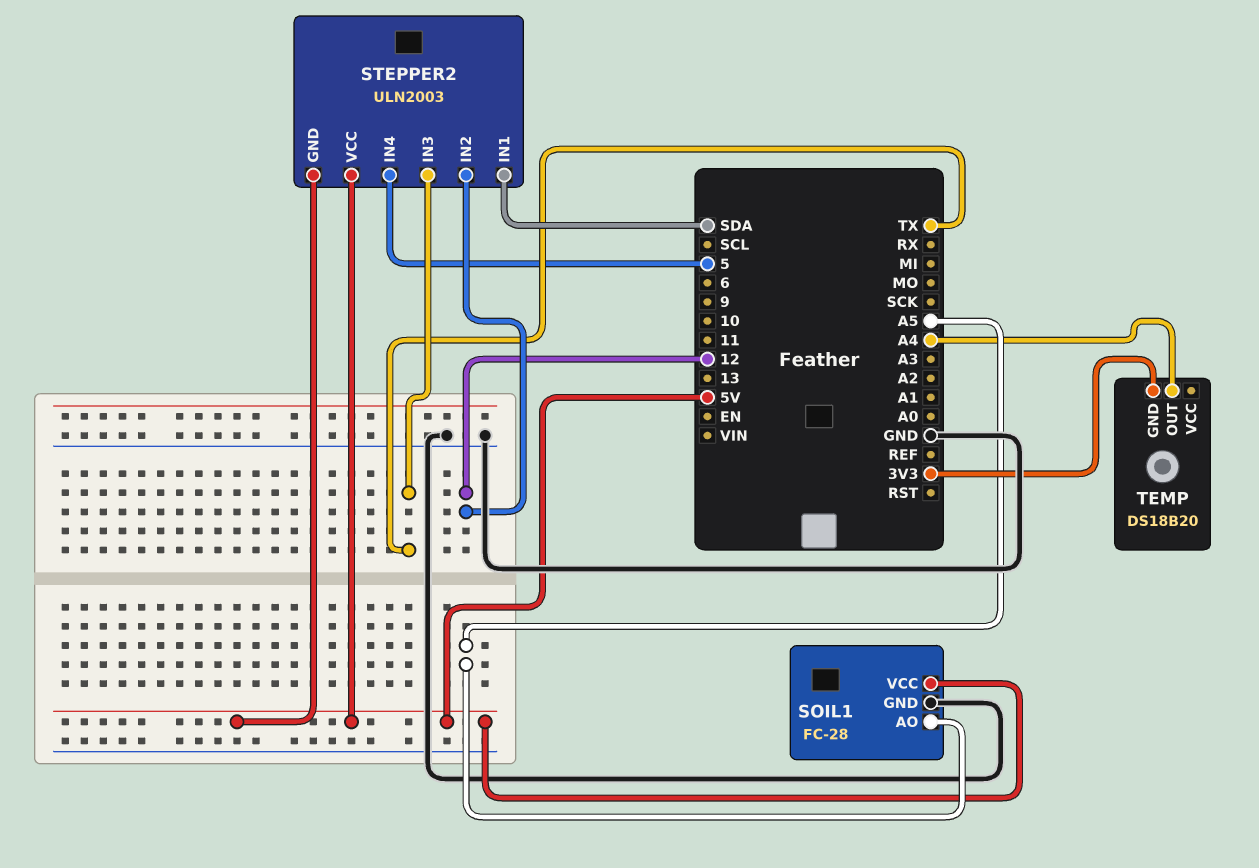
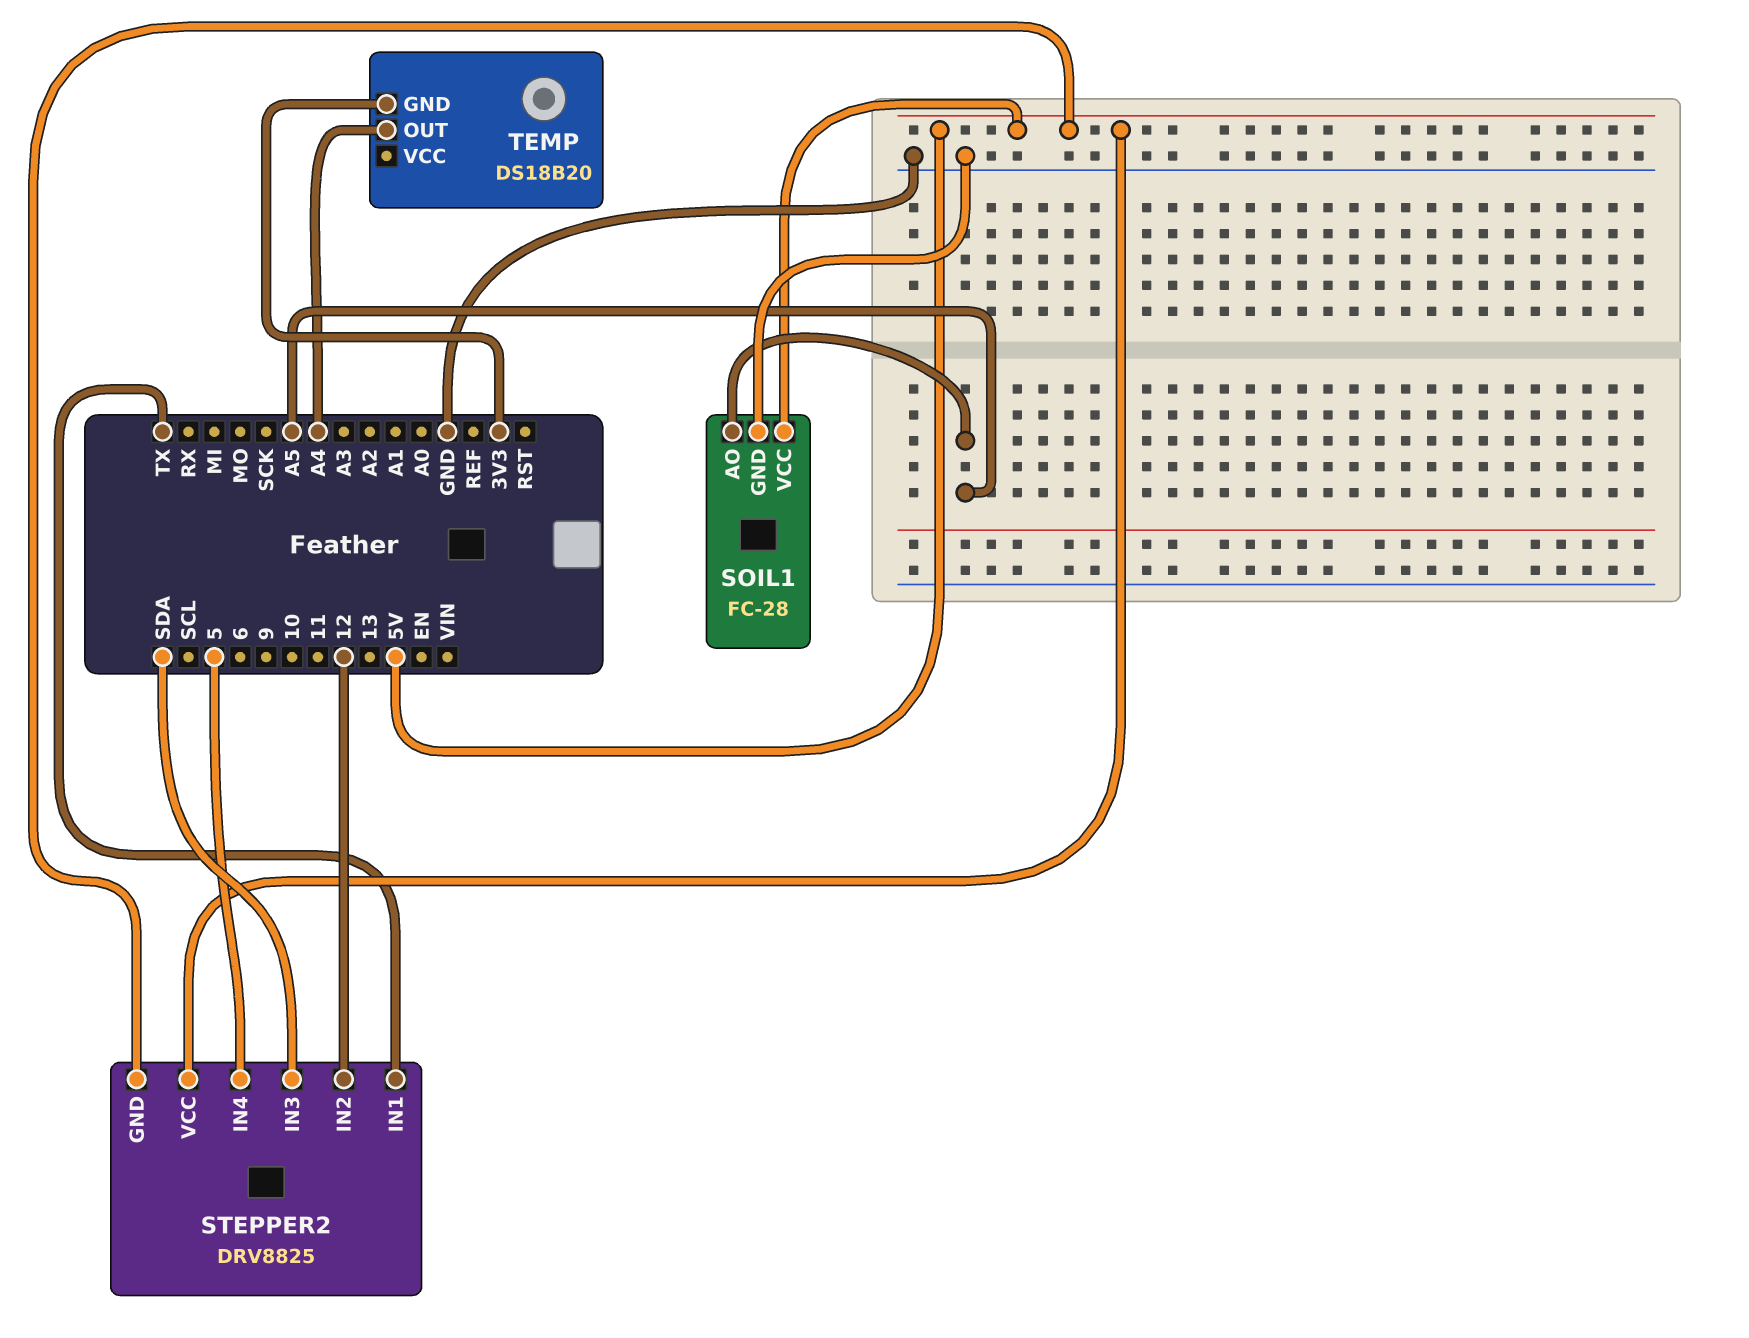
STEPPER2: ULN2003 -> DRV8825
STEPPER2 pin IN1: SDA -> TX
STEPPER2 pin IN3: TX -> SDA

